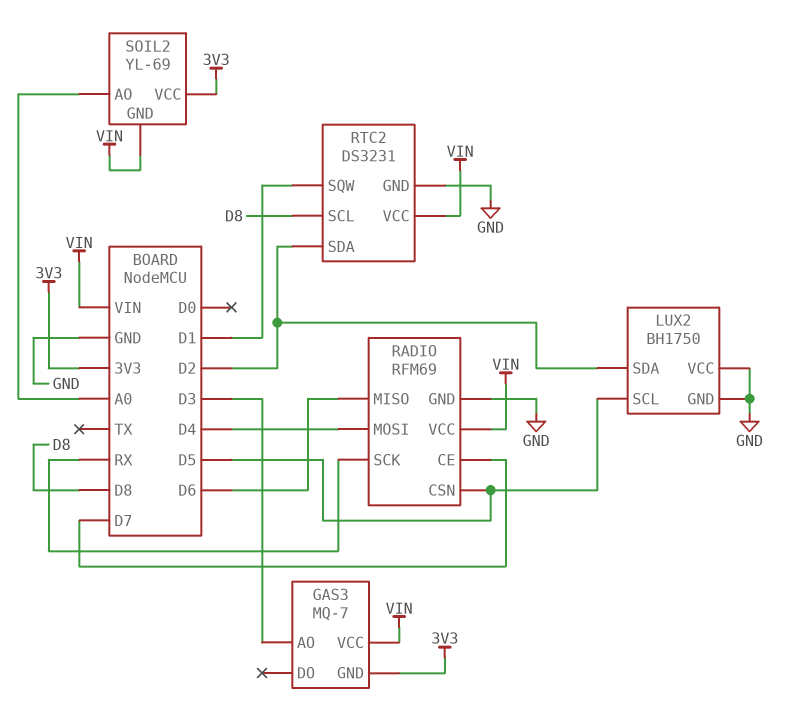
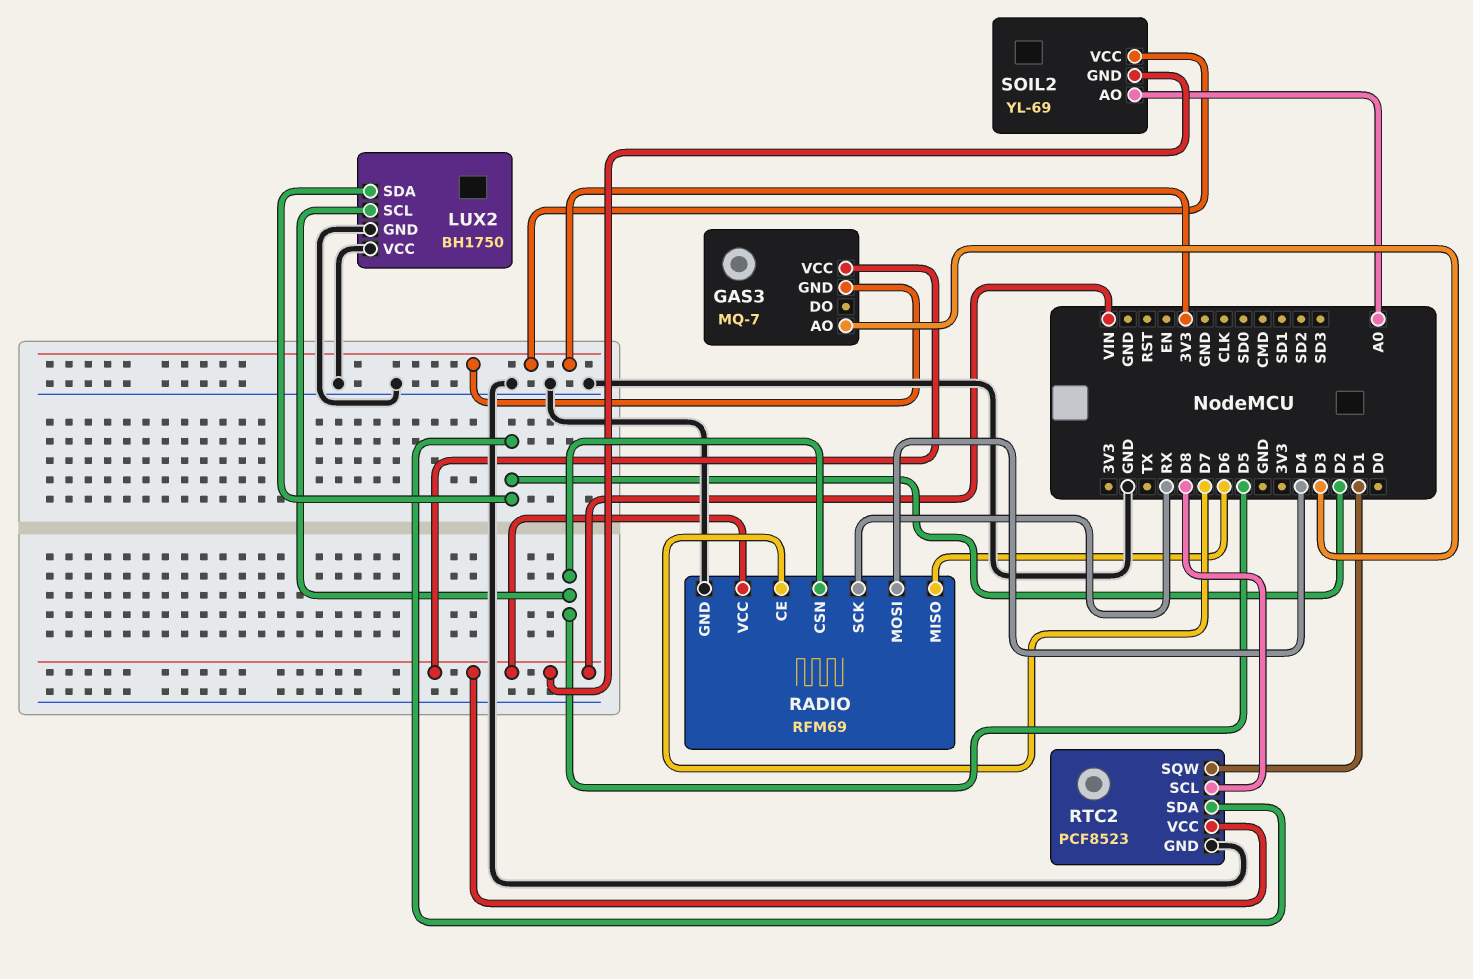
RTC2: DS3231 -> PCF8523

